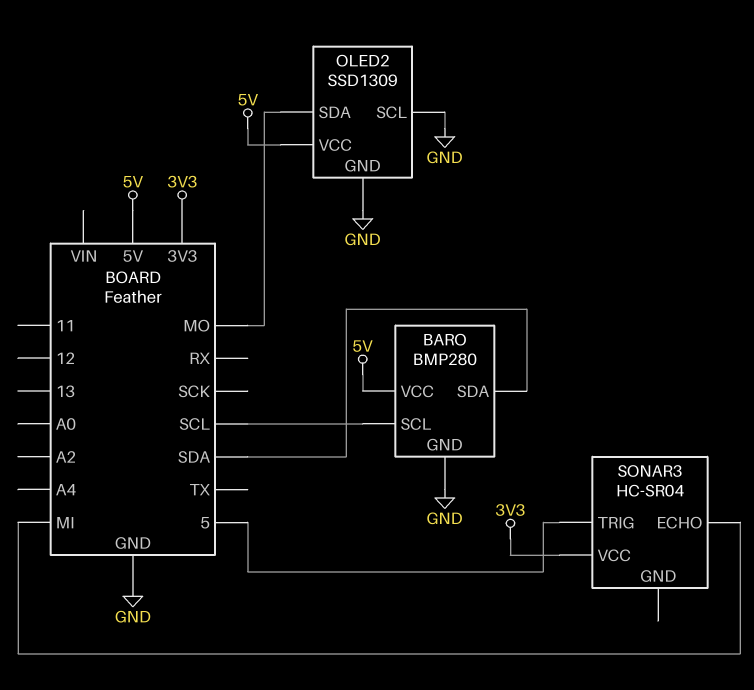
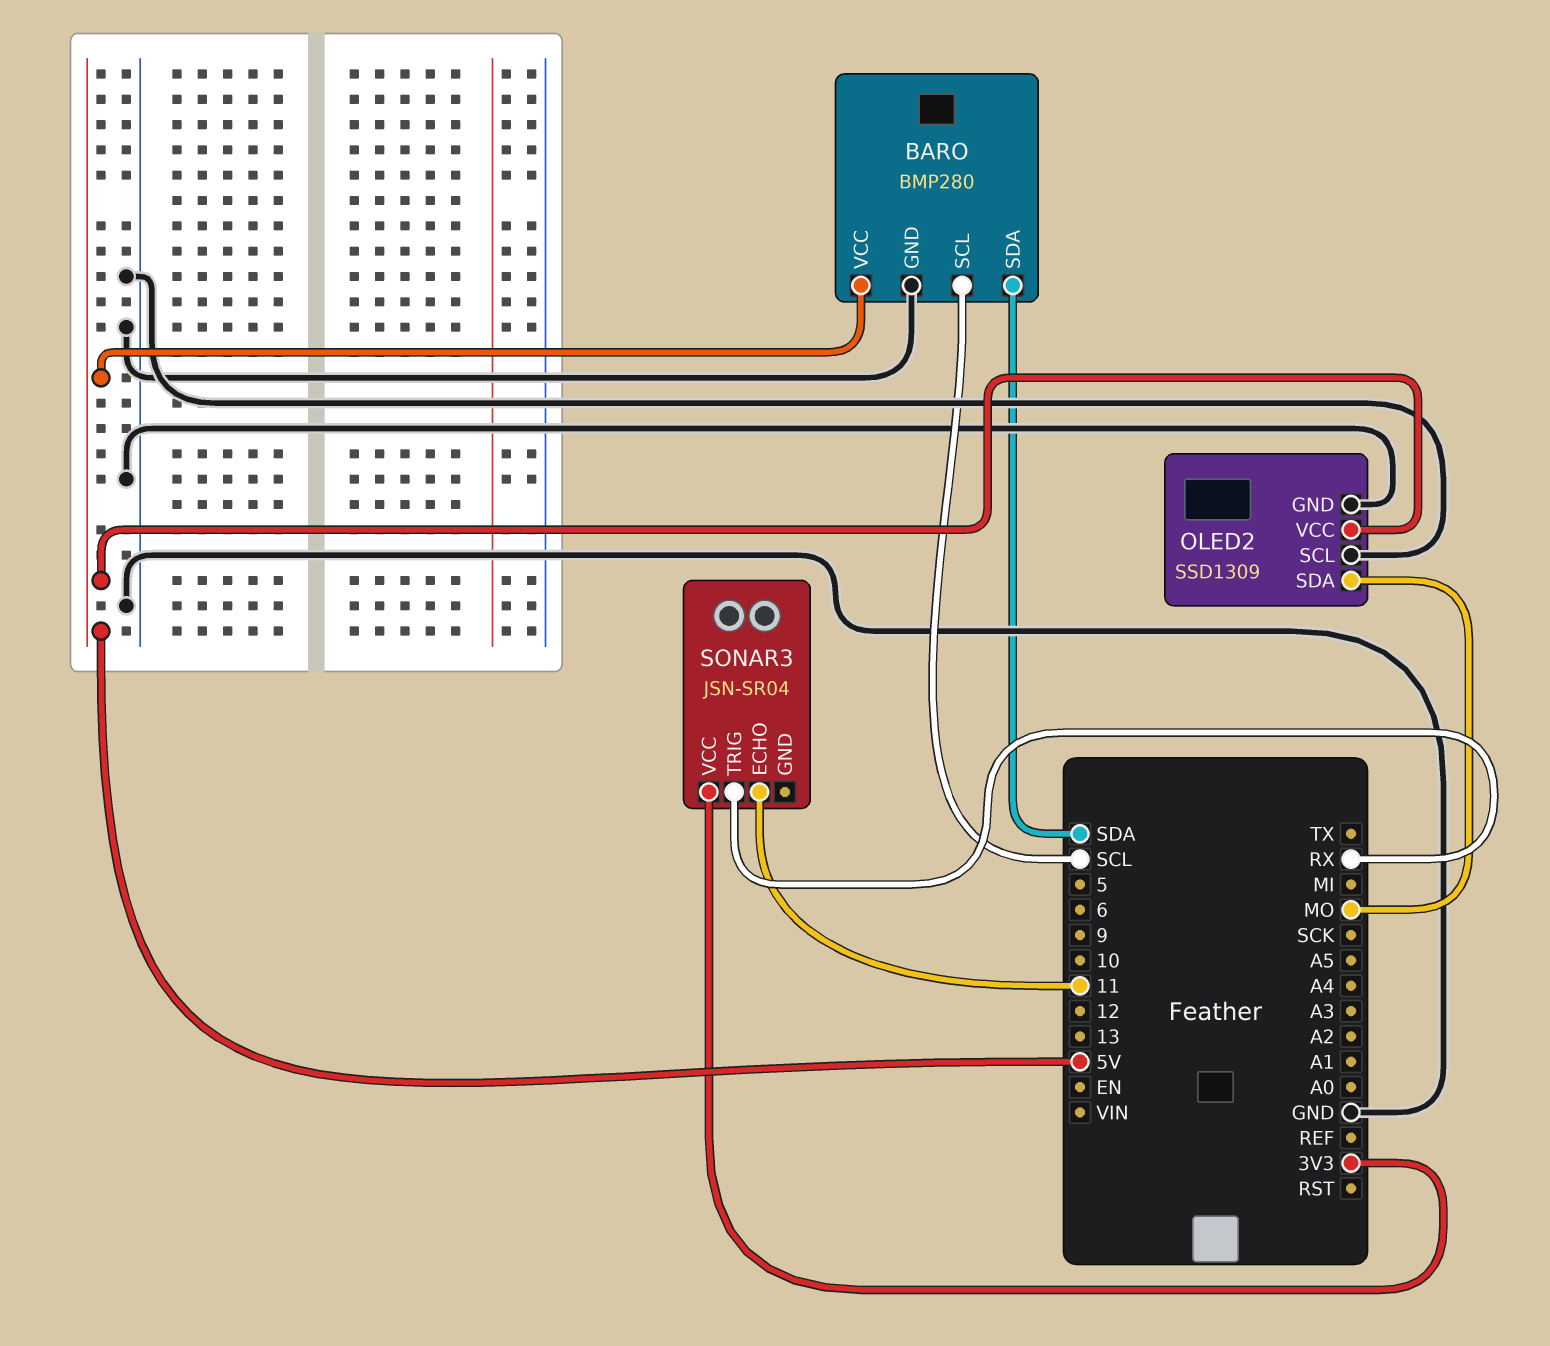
SONAR3: HC-SR04 -> JSN-SR04
SONAR3 pin ECHO: MI -> 11
SONAR3 pin TRIG: 5 -> RX

